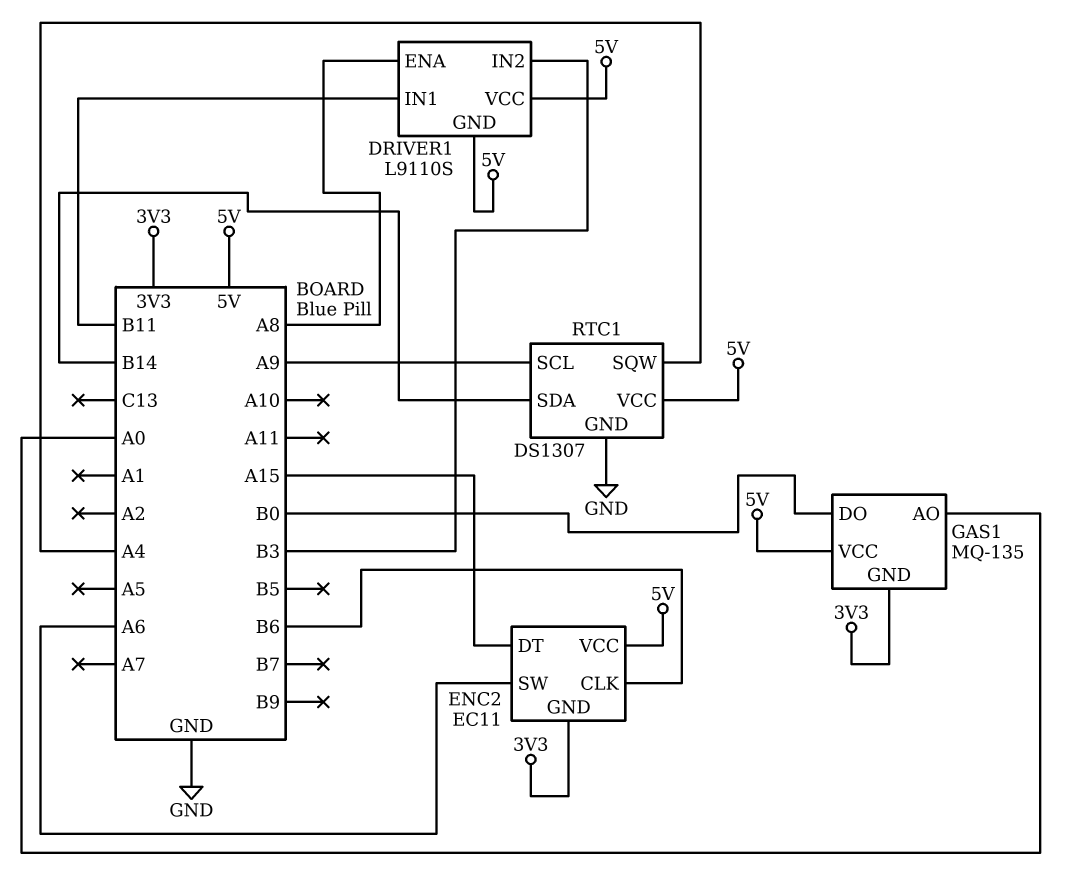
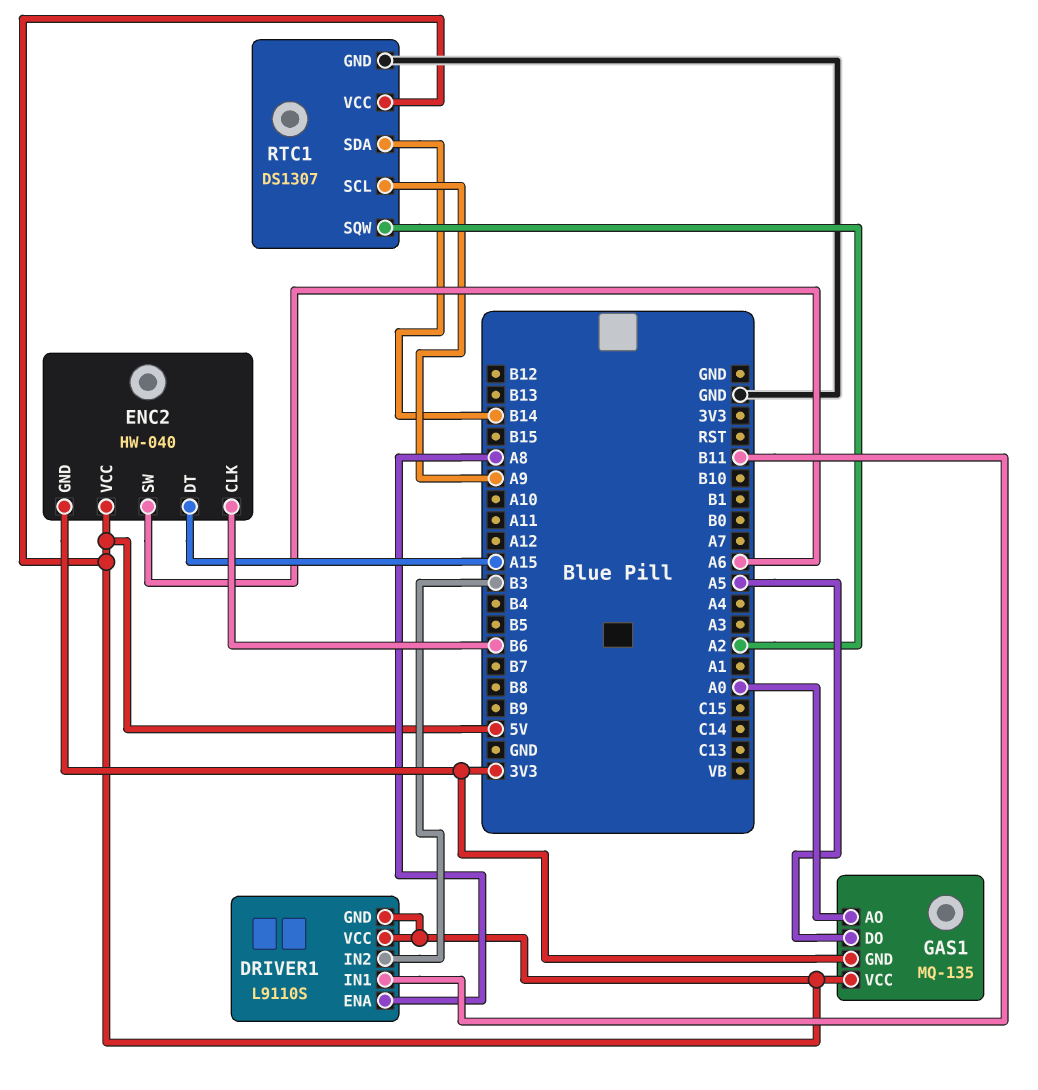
ENC2: EC11 -> HW-040
GAS1 pin DO: B0 -> A5
RTC1 pin SQW: A4 -> A2

